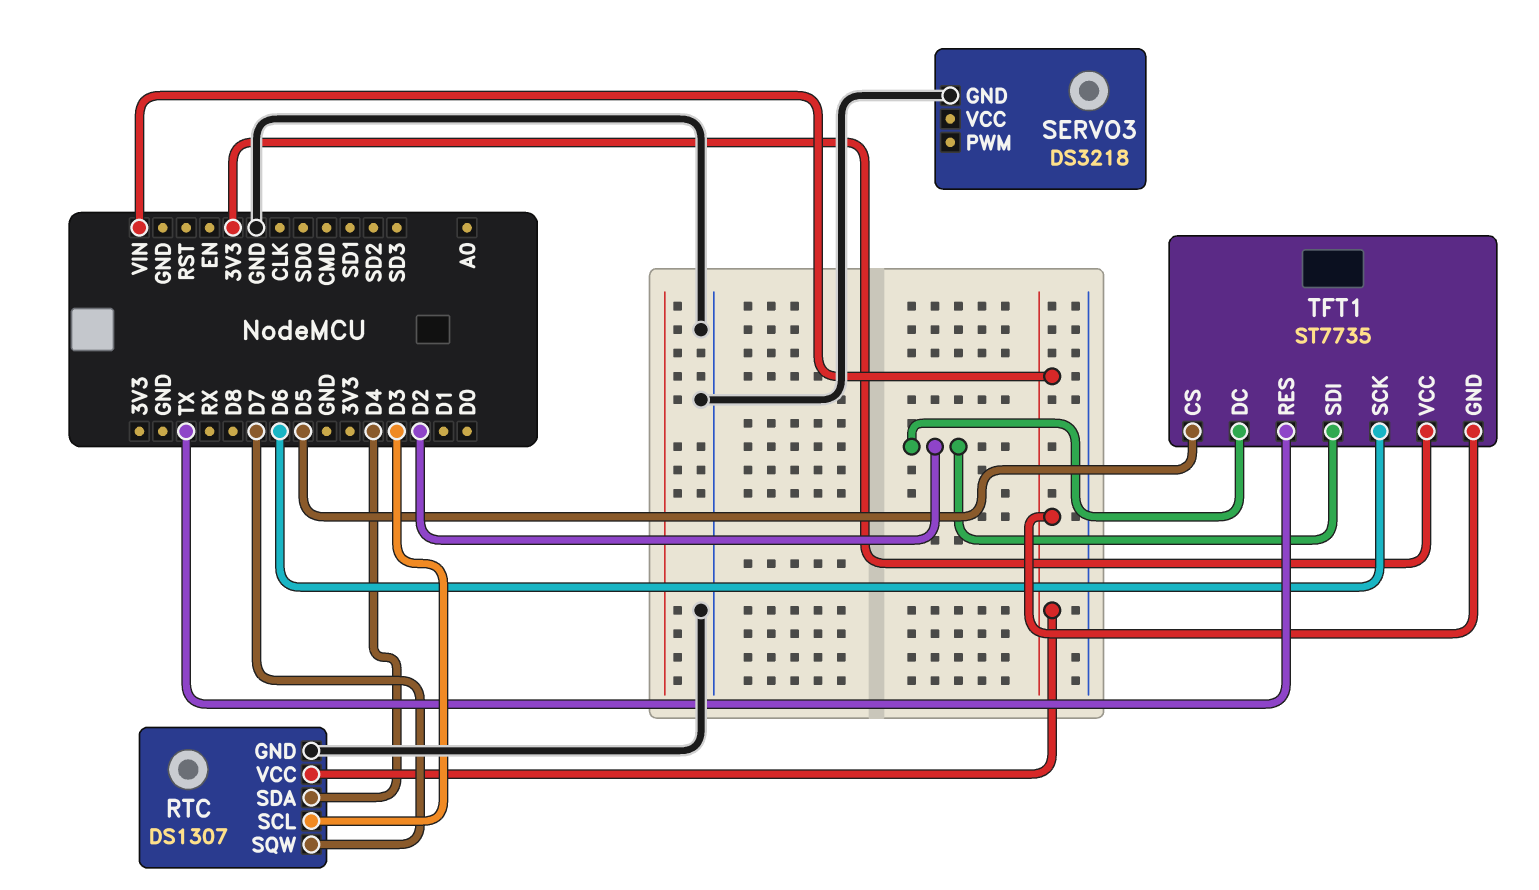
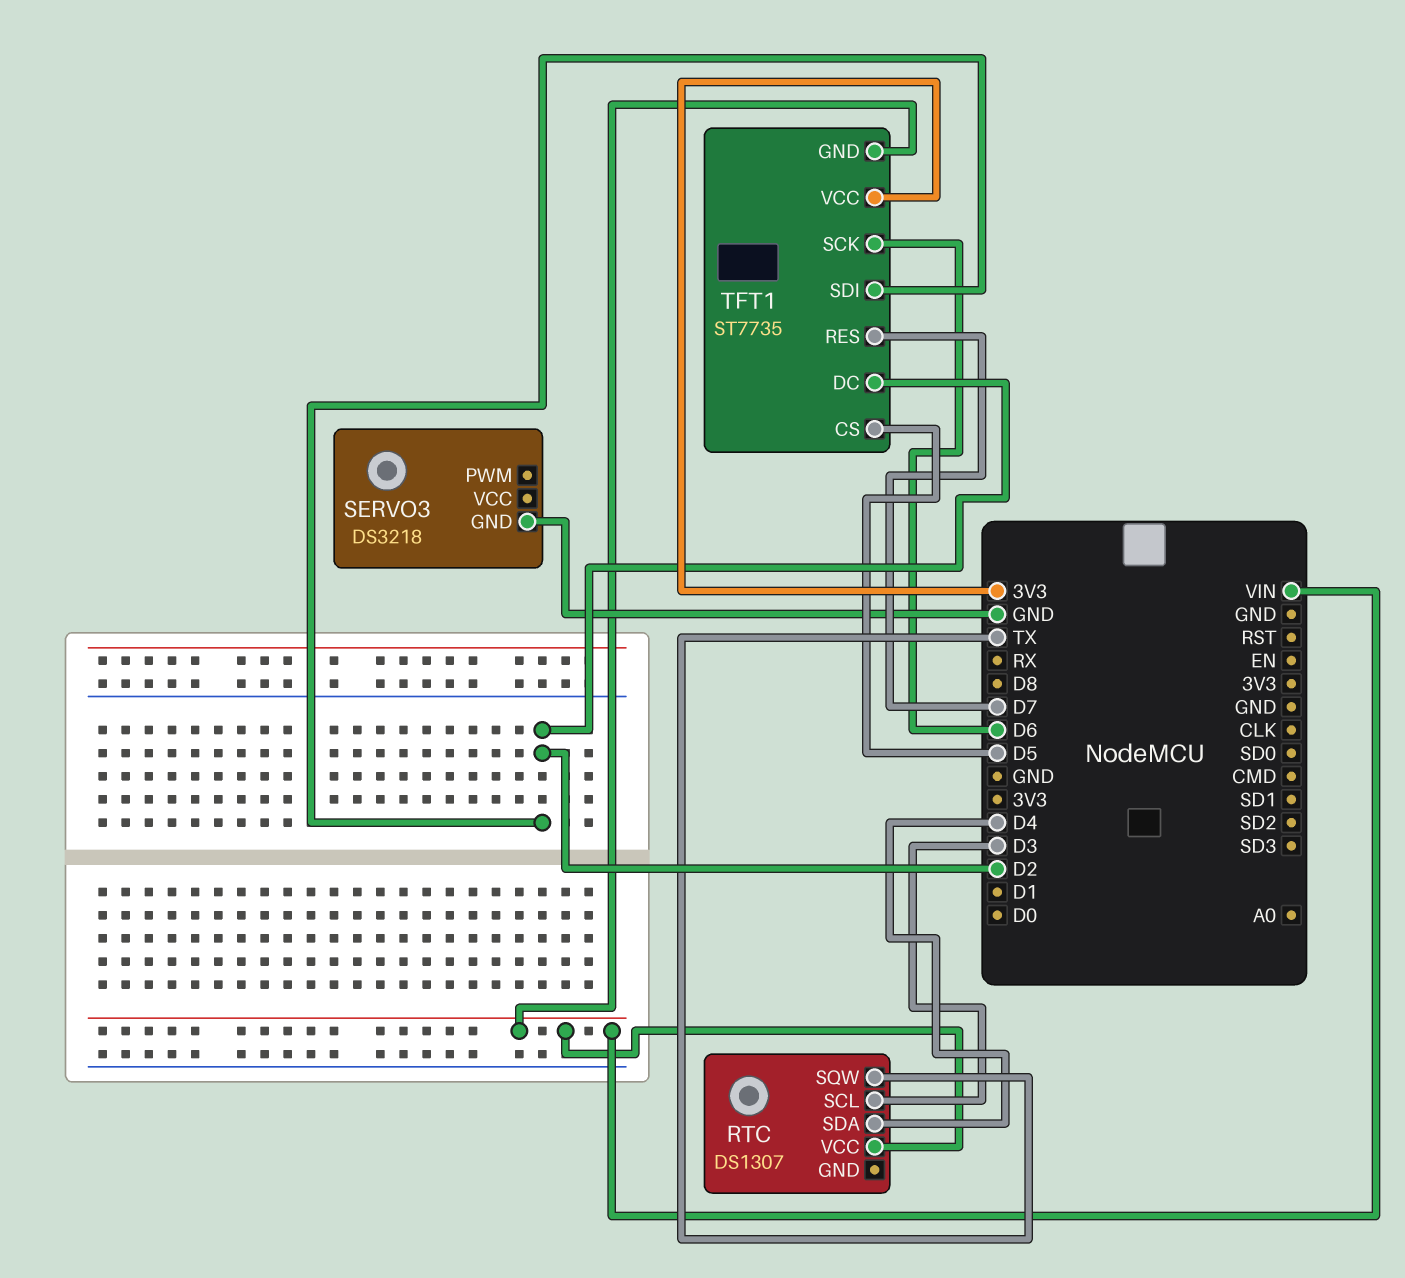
RTC pin GND: GND -> none
RTC pin SQW: D7 -> TX
TFT1 pin RES: TX -> D7

